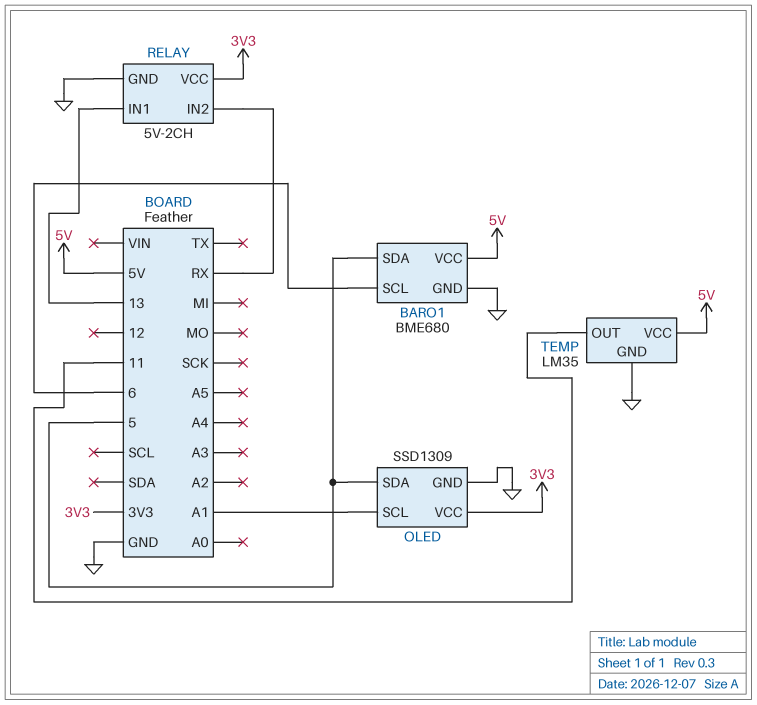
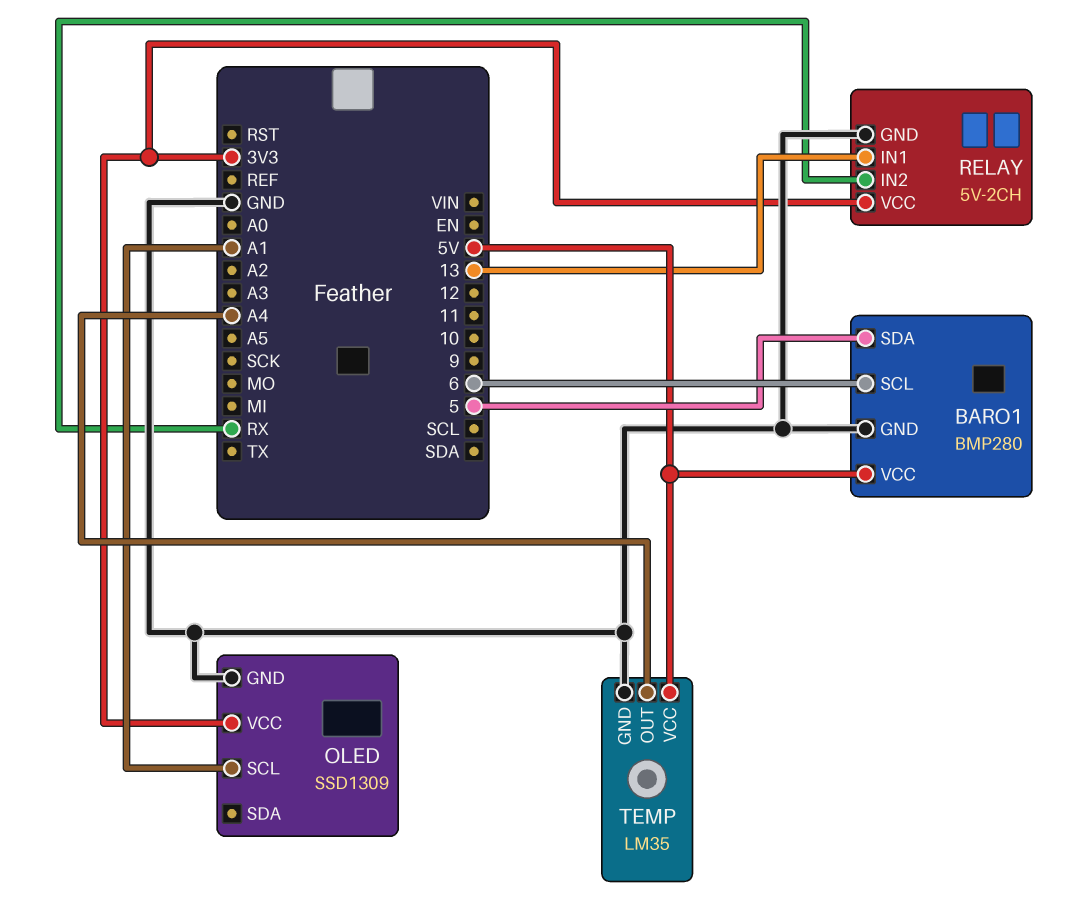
BARO1: BME680 -> BMP280
OLED pin SDA: 5 -> none
TEMP pin OUT: 11 -> A4

